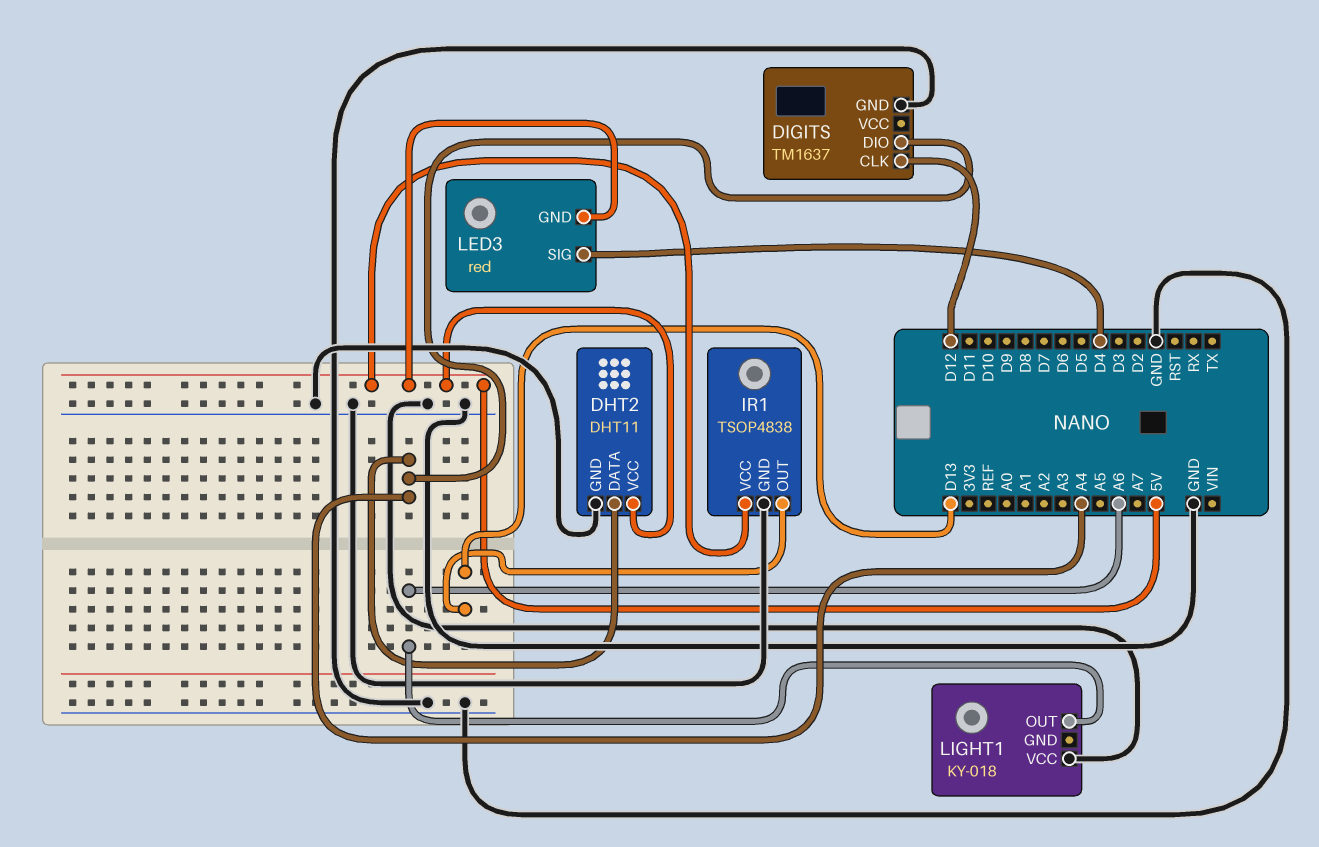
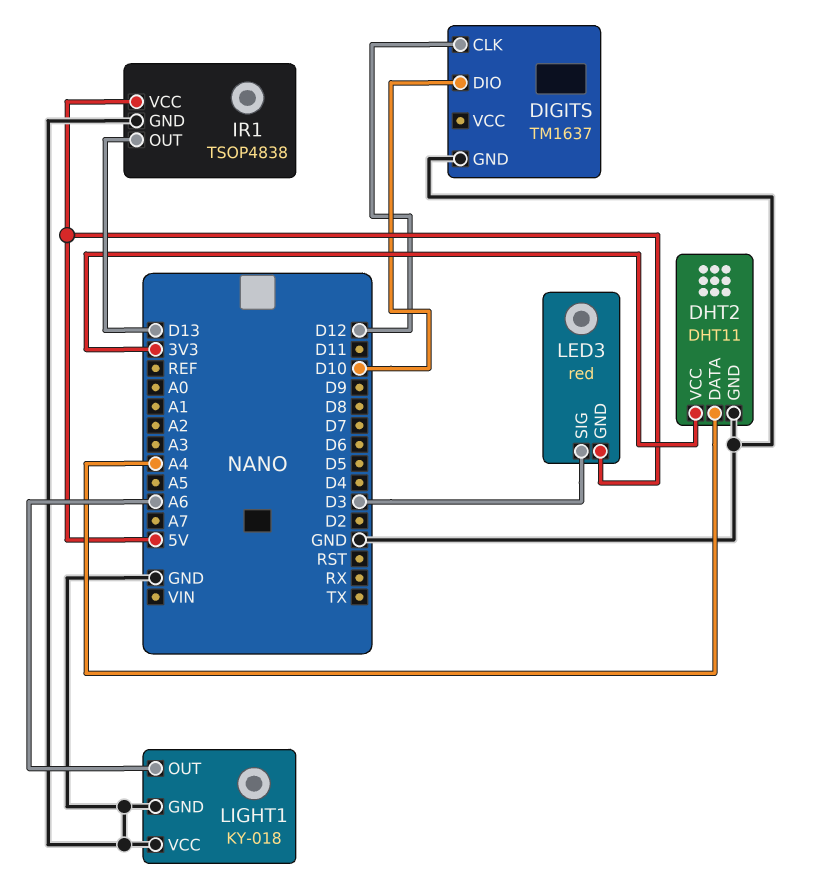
DHT2 pin VCC: 5V -> 3V3
DIGITS pin DIO: A4 -> D10
LED3 pin SIG: D4 -> D3
LIGHT1 pin GND: none -> GND

